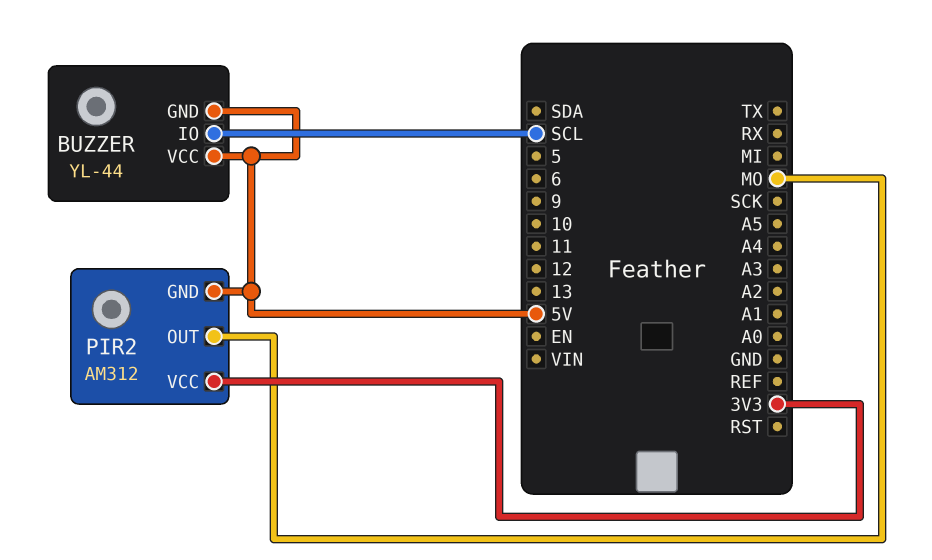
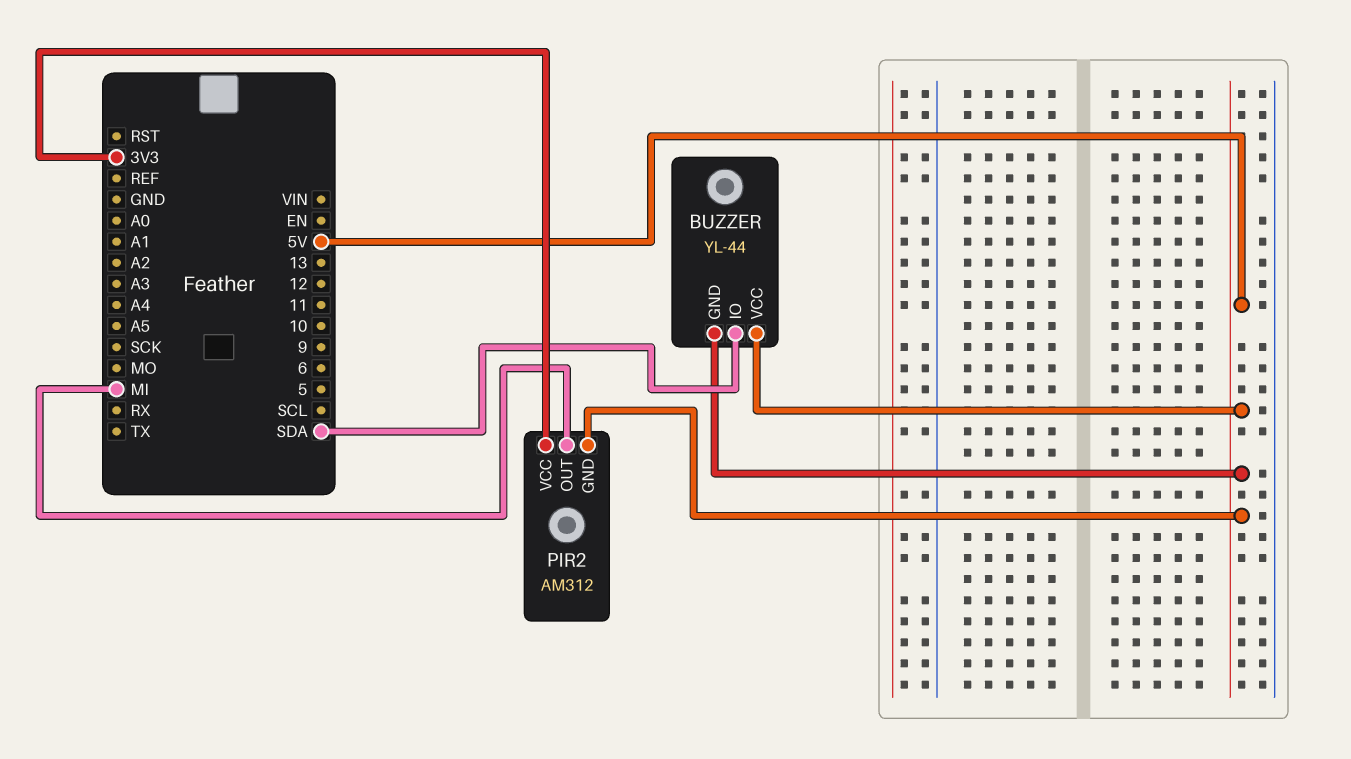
BUZZER pin IO: SCL -> SDA
PIR2 pin OUT: MO -> MI

